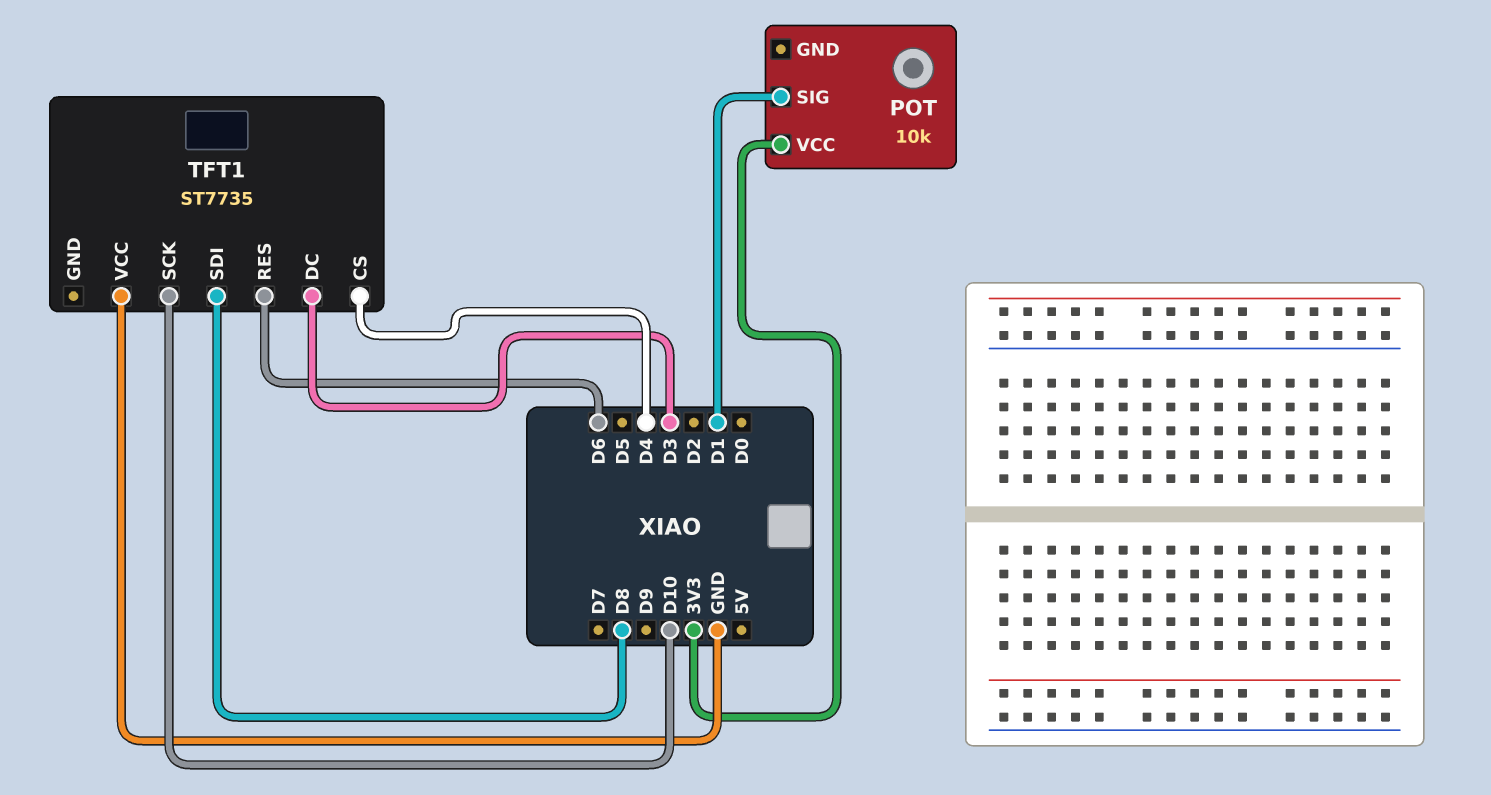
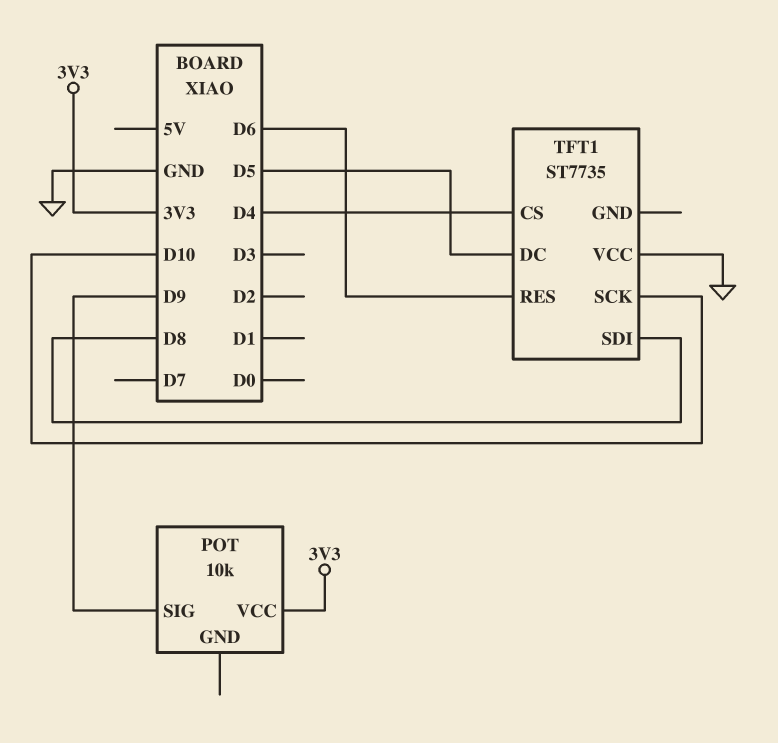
POT pin SIG: D1 -> D9
TFT1 pin DC: D3 -> D5

